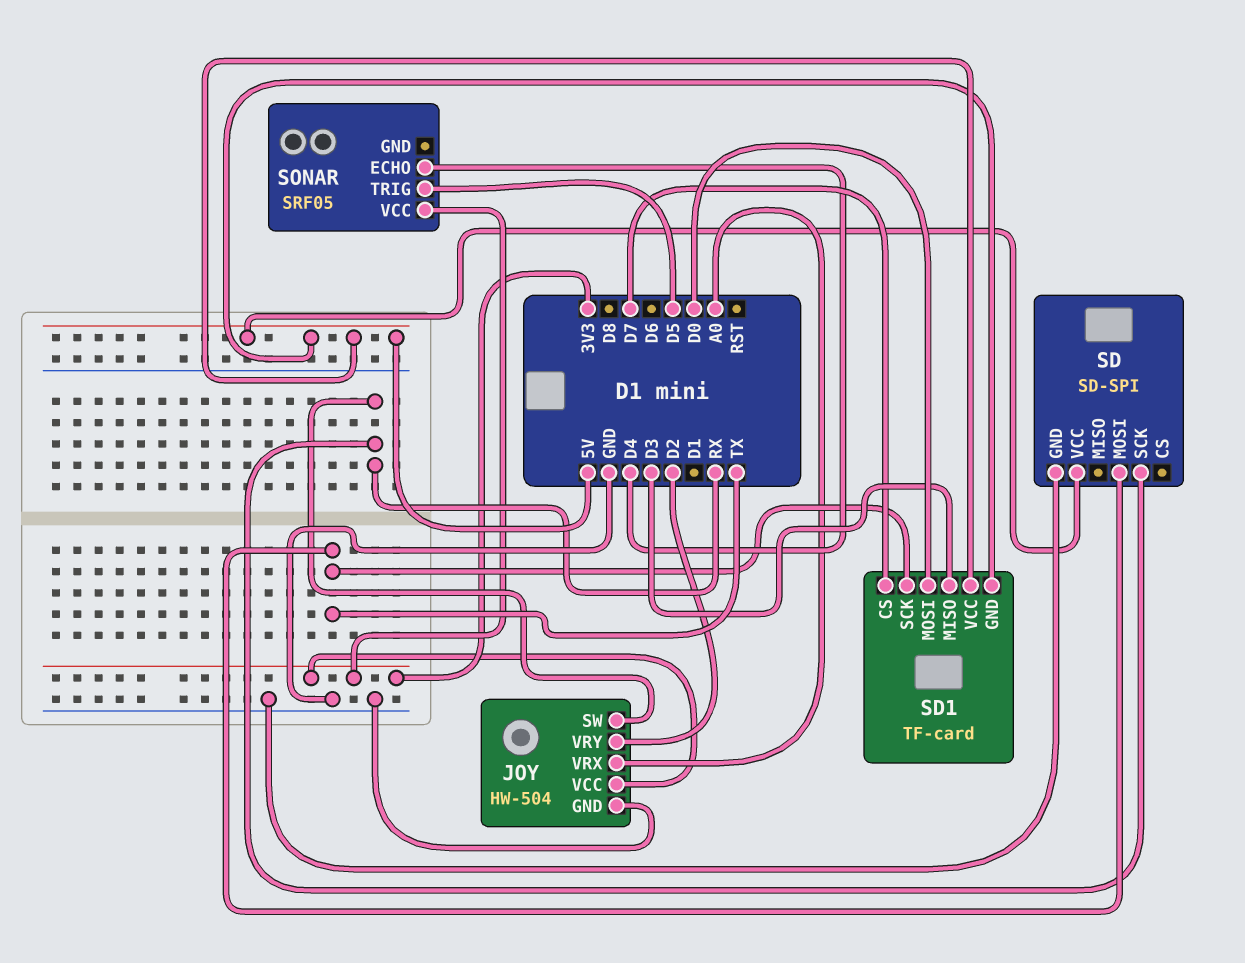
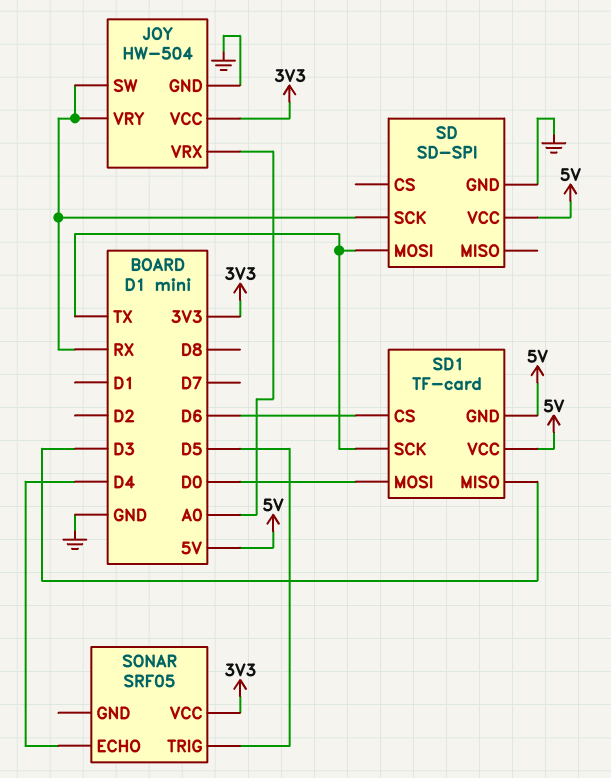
JOY pin VRY: D2 -> RX
SD1 pin CS: D7 -> D6

